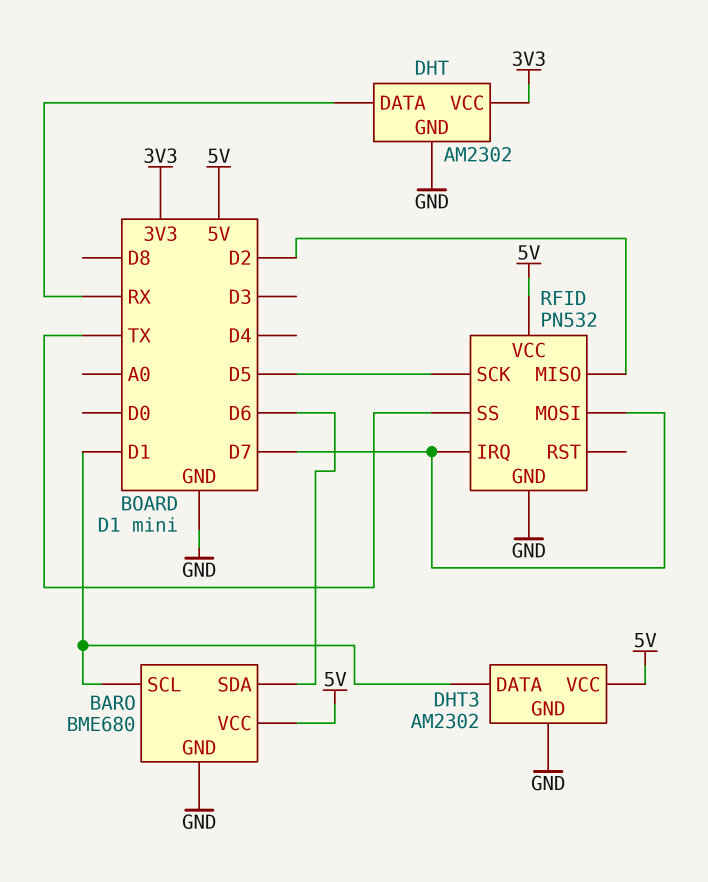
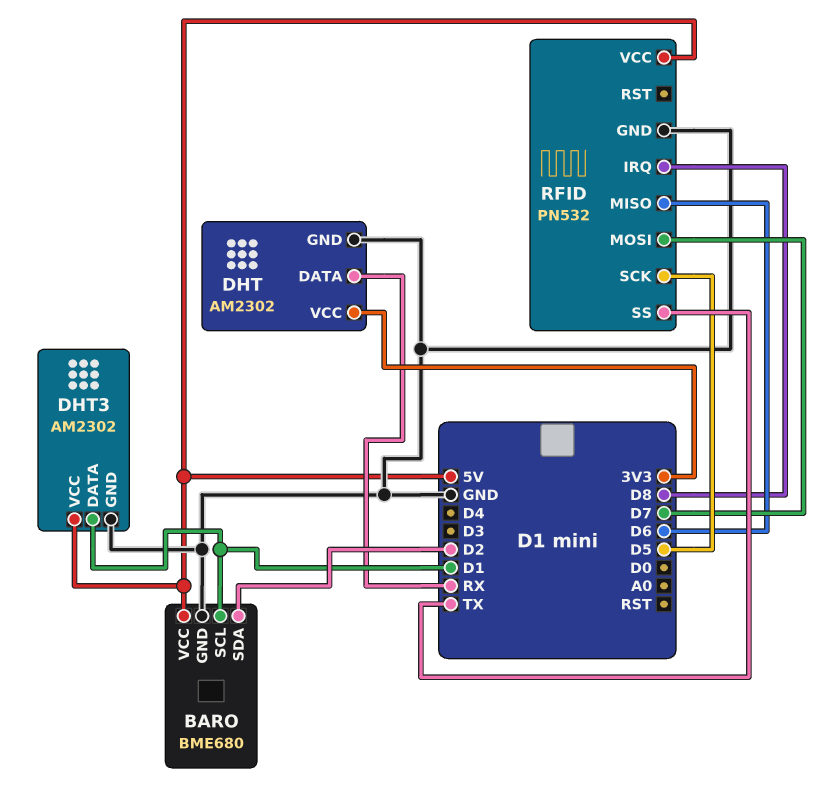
BARO pin SDA: D6 -> D2
RFID pin IRQ: D7 -> D8
RFID pin MISO: D2 -> D6

